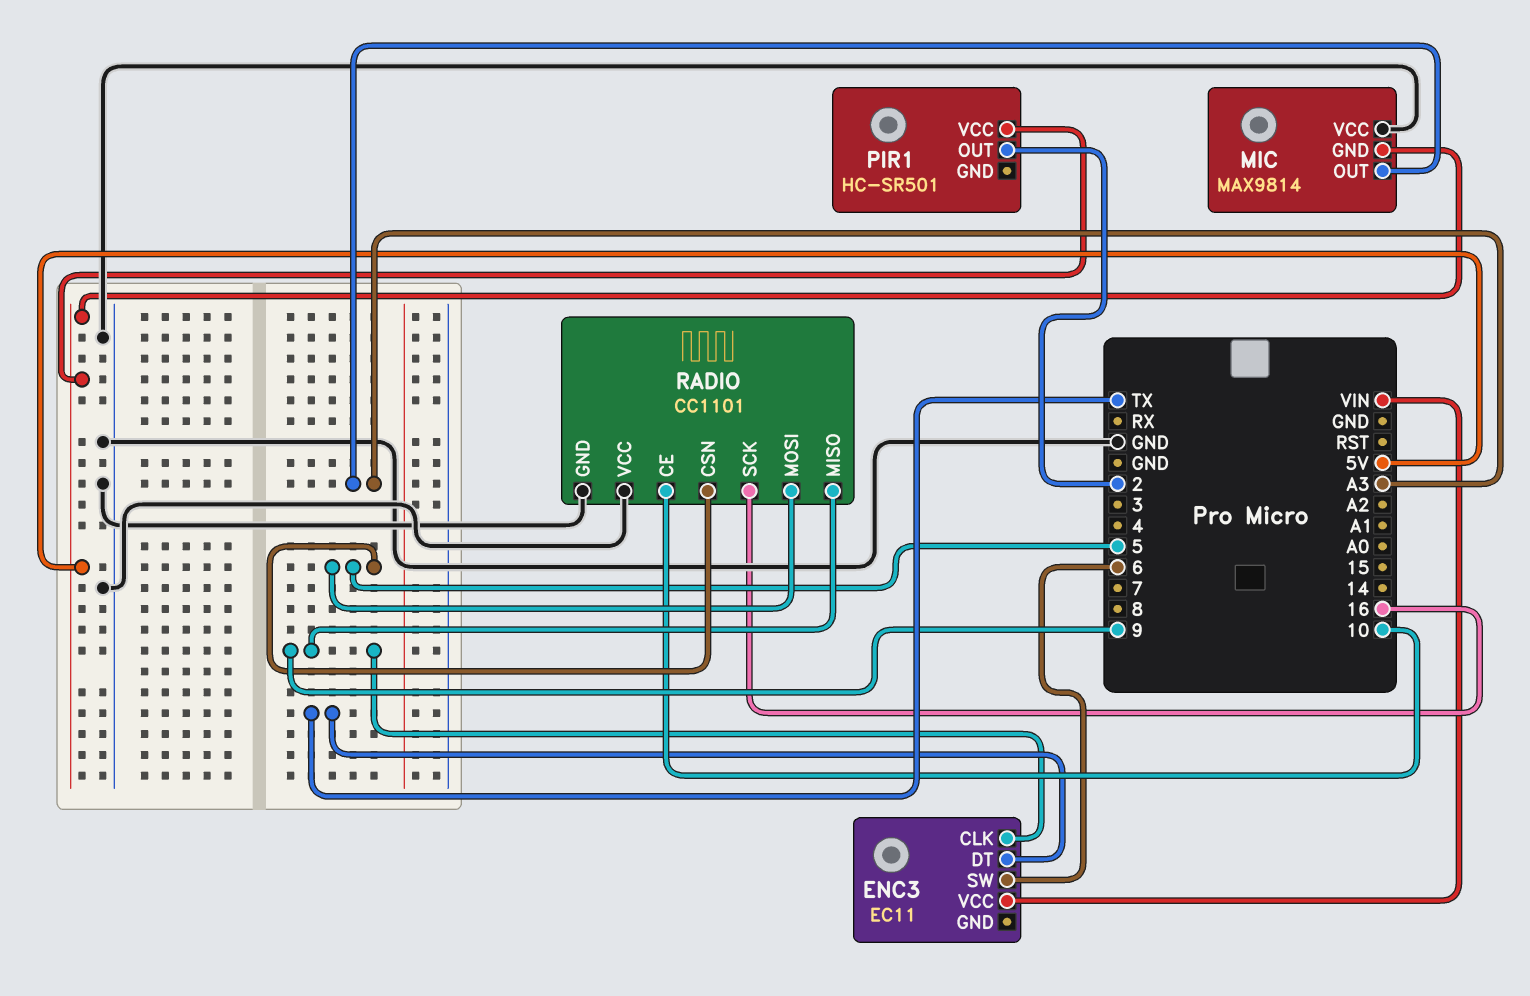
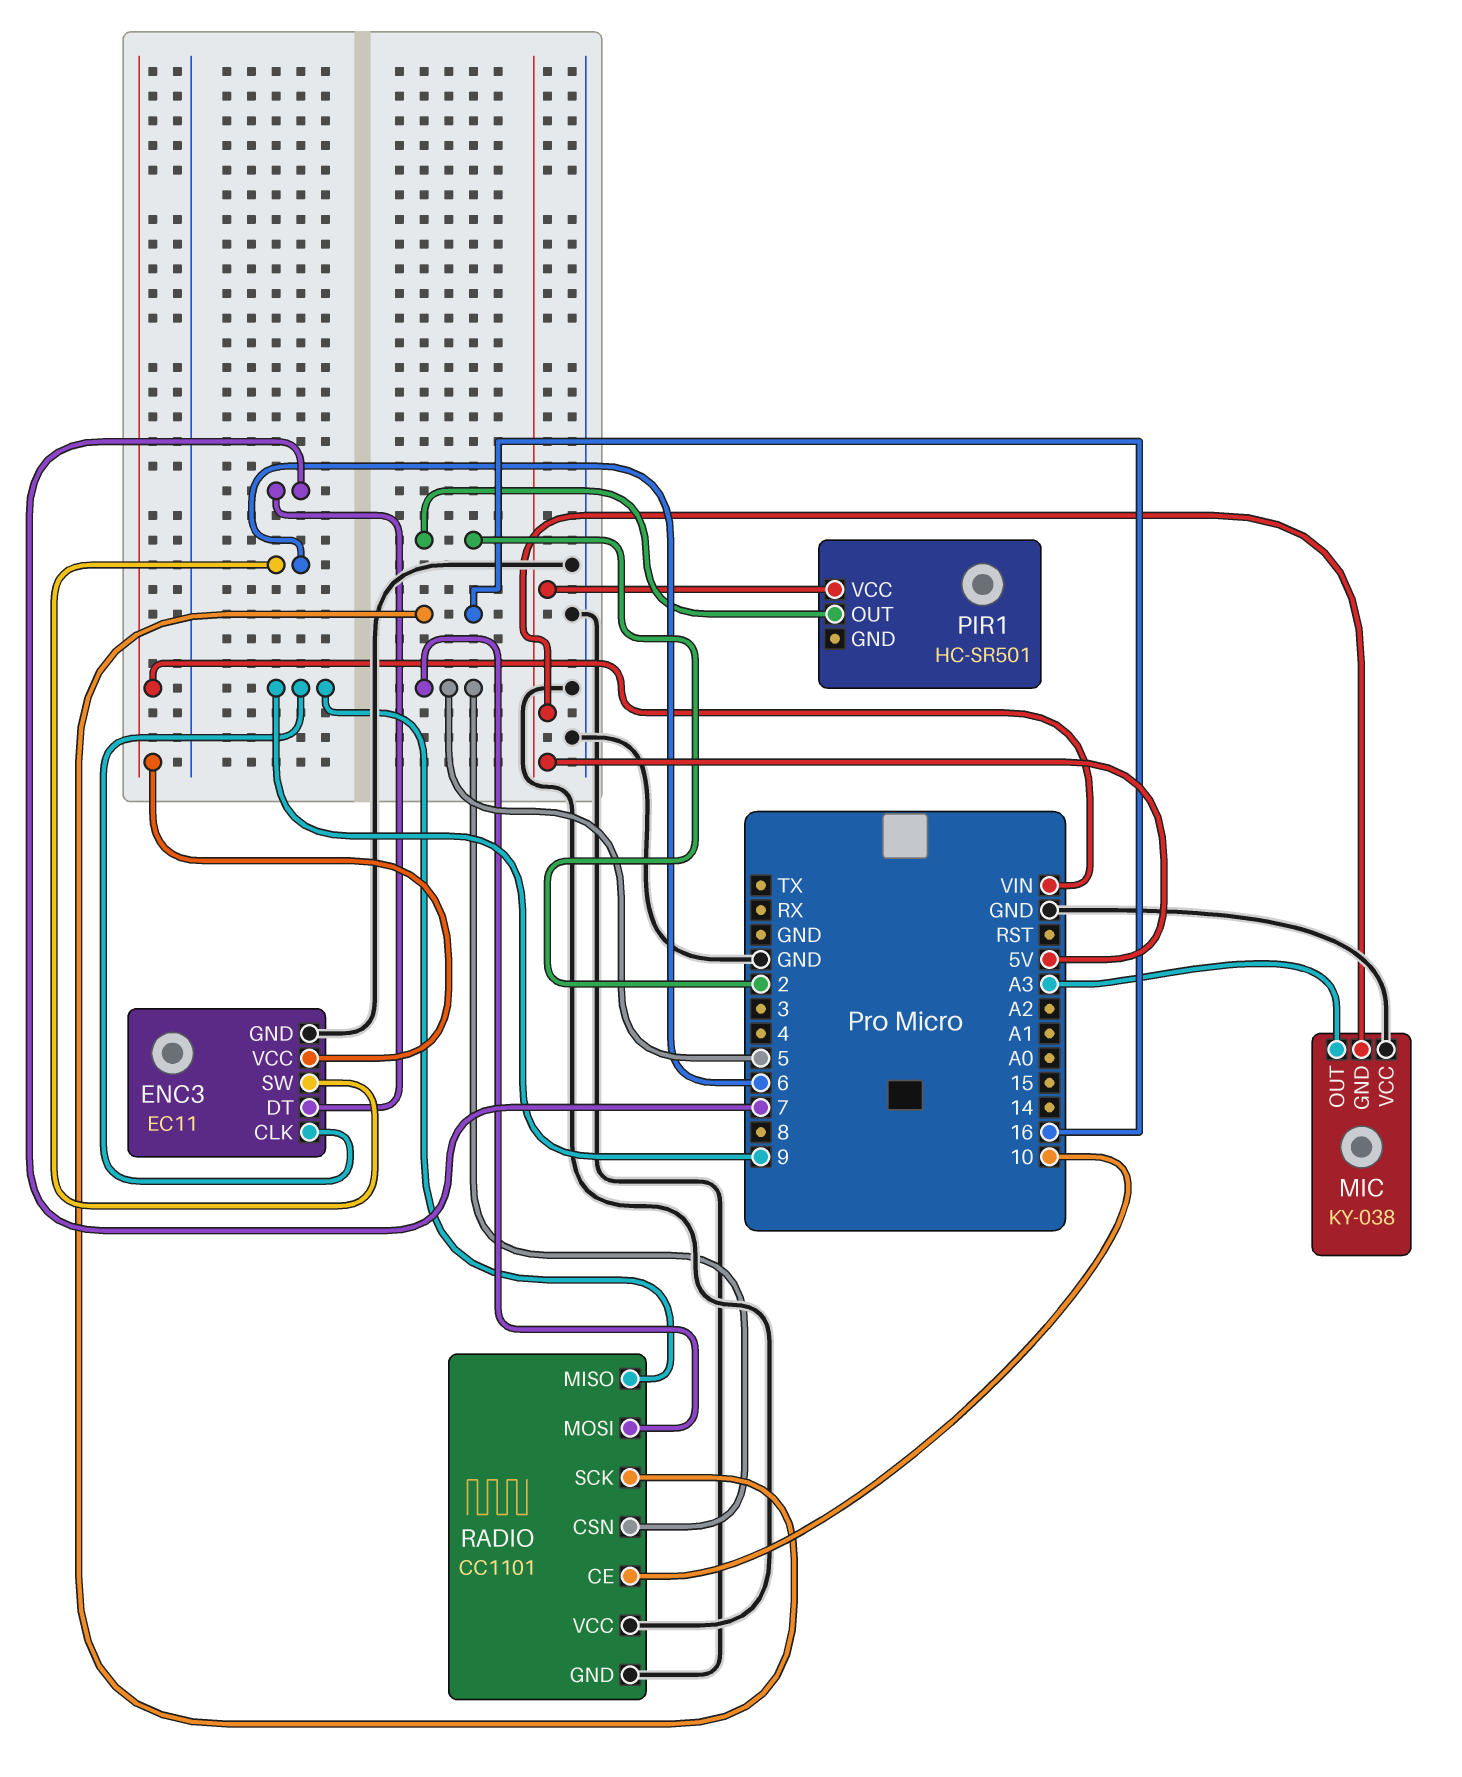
ENC3 pin DT: TX -> 7
ENC3 pin GND: none -> GND
MIC: MAX9814 -> KY-038

